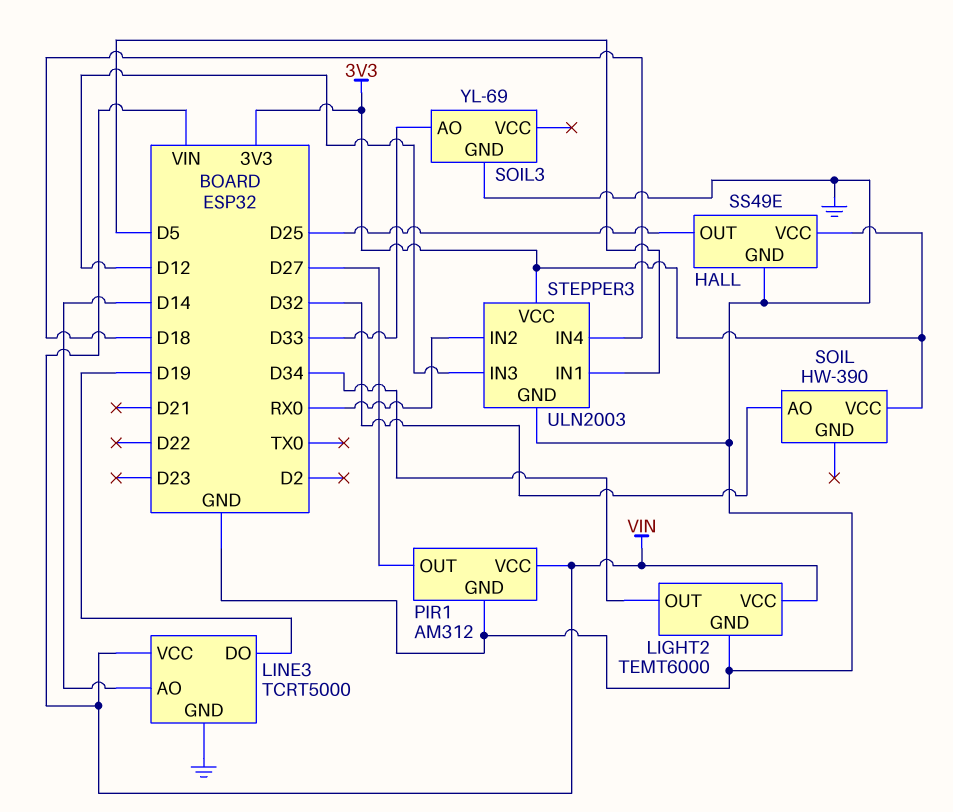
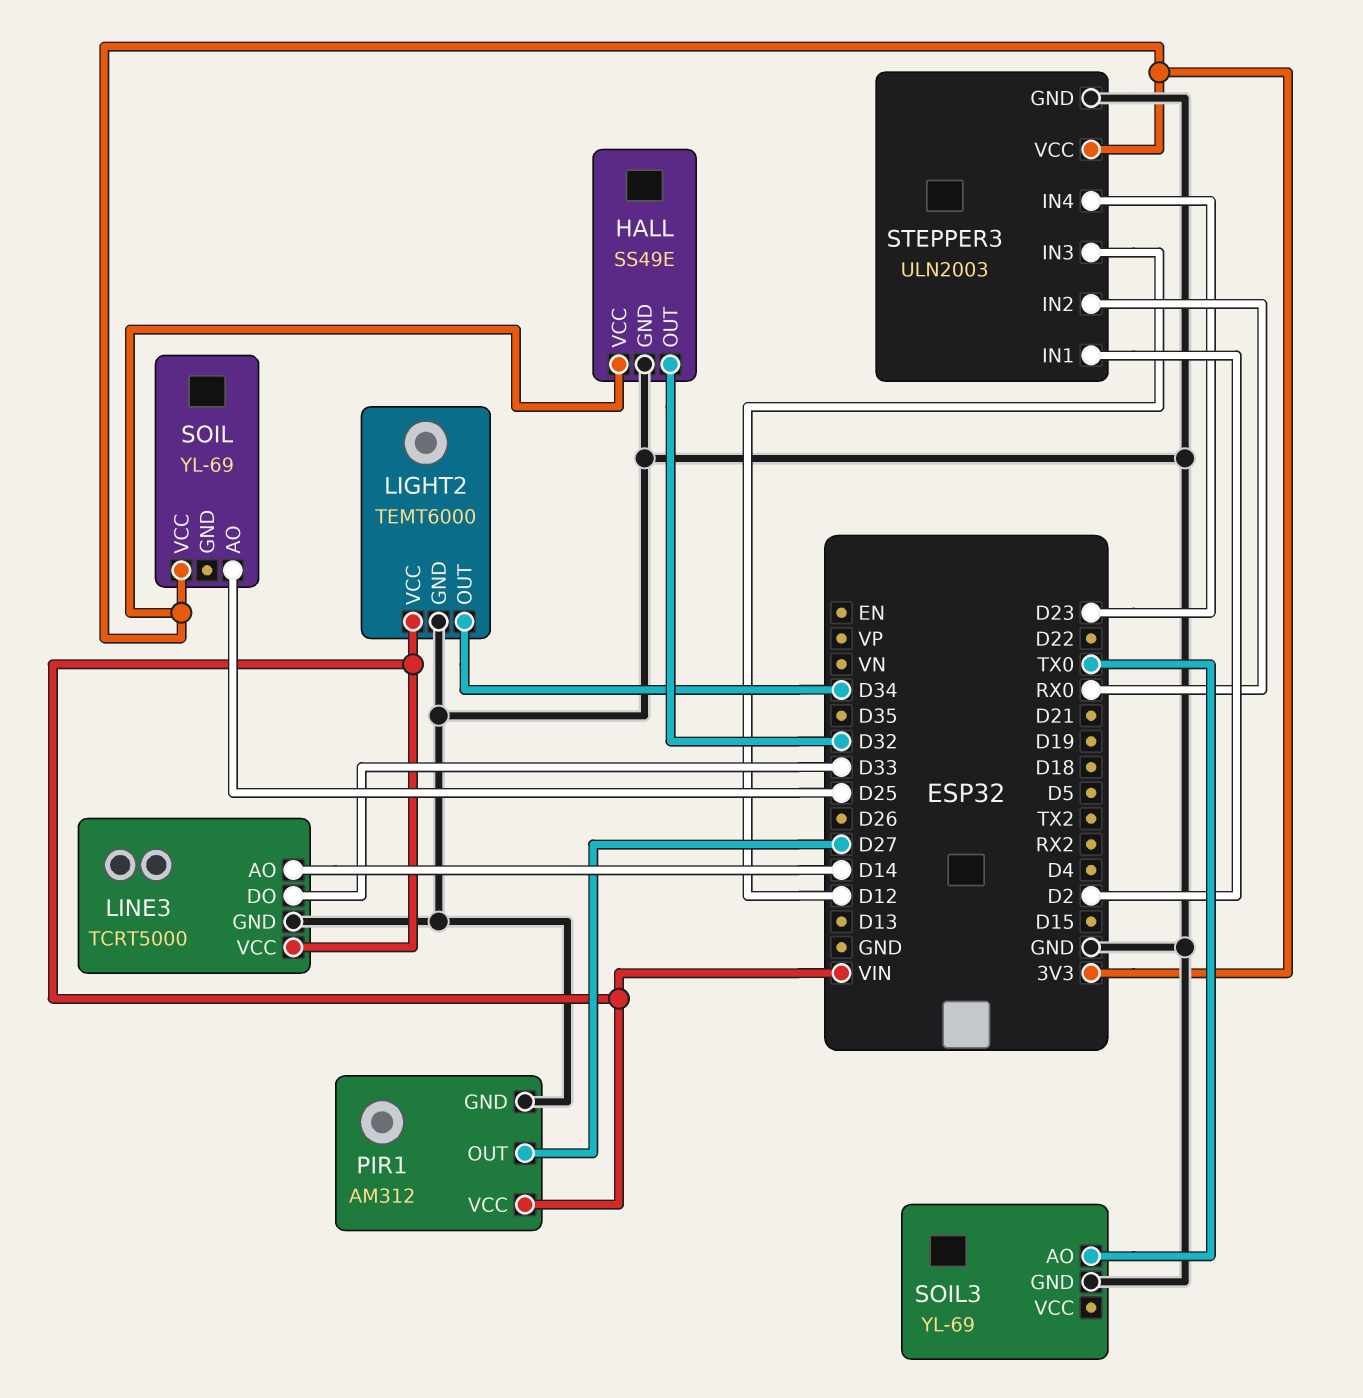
HALL pin OUT: D25 -> D32
LINE3 pin DO: D19 -> D33
SOIL: HW-390 -> YL-69
SOIL pin AO: D32 -> D25
SOIL3 pin AO: D33 -> TX0
STEPPER3 pin IN1: D5 -> D2
STEPPER3 pin IN4: D18 -> D23

